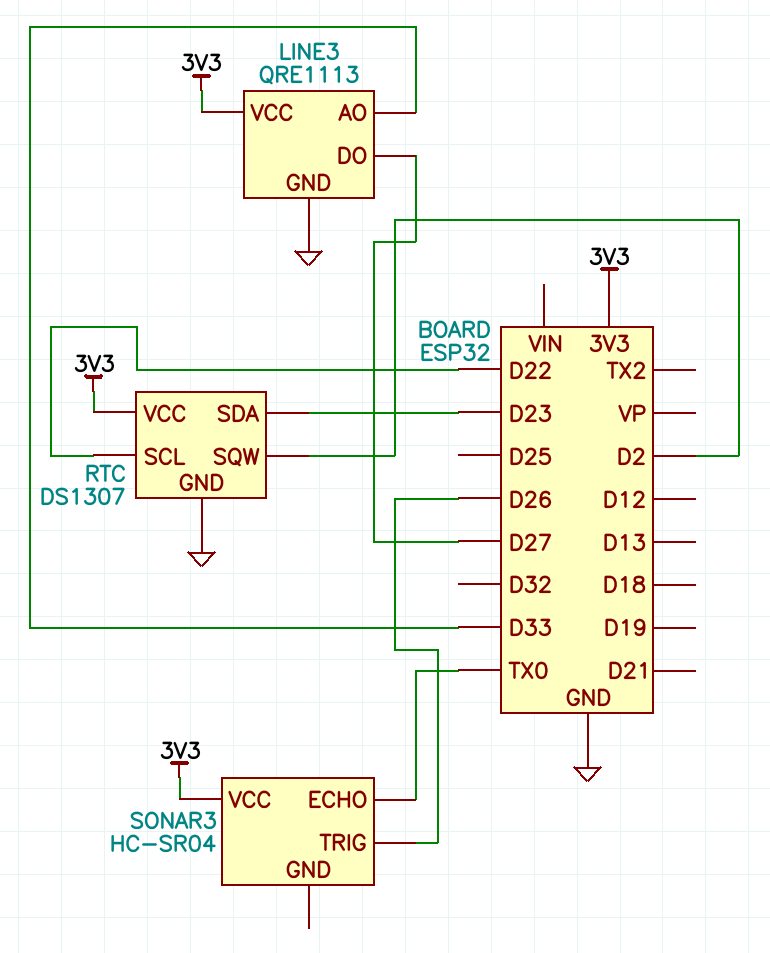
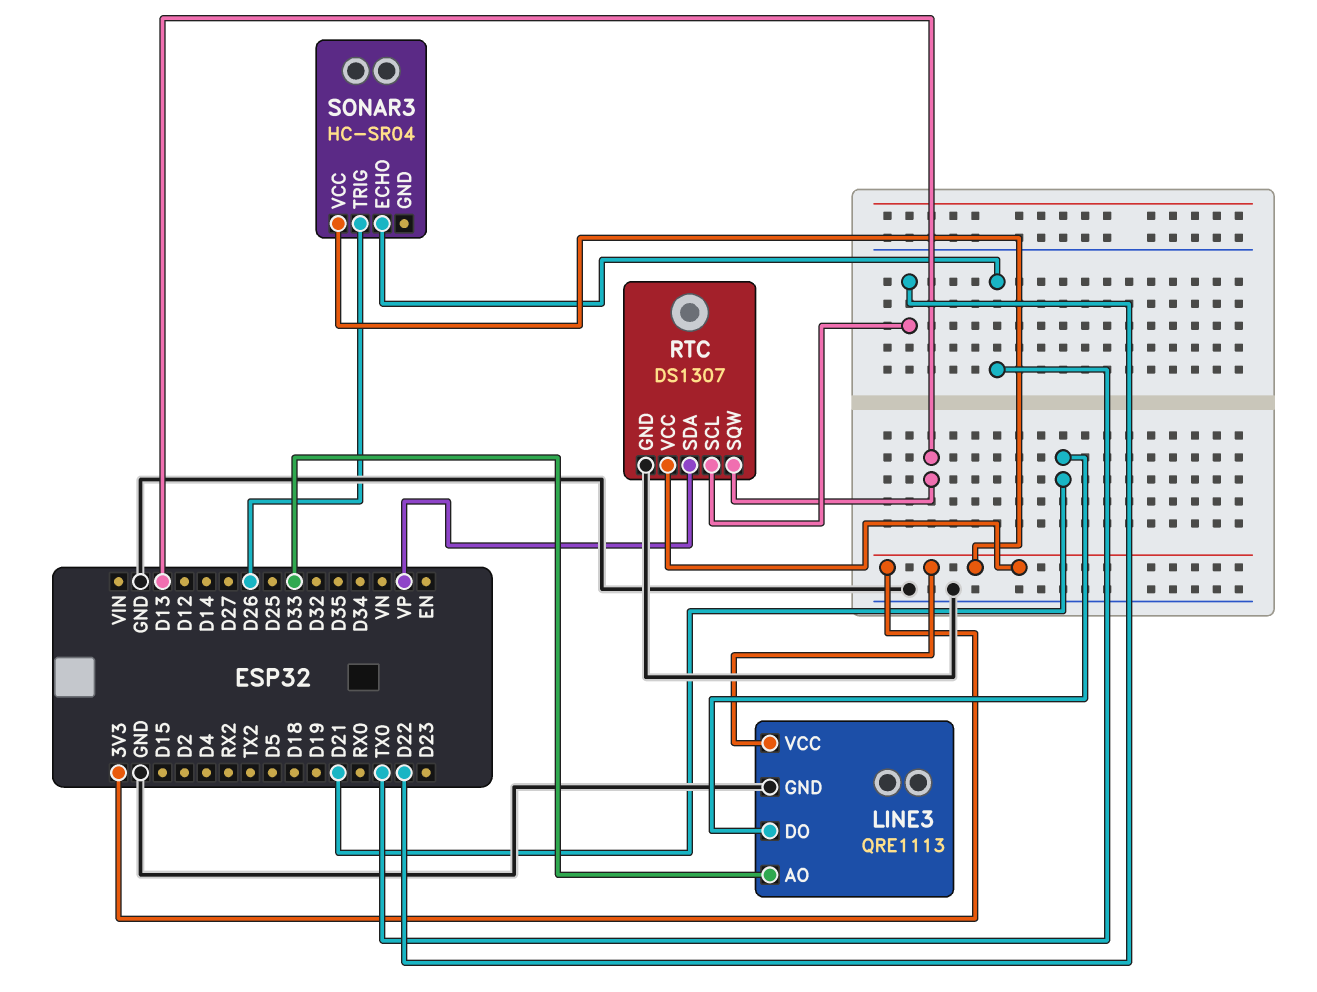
LINE3 pin DO: D27 -> D21
RTC pin SDA: D23 -> VP
RTC pin SQW: D2 -> D13

